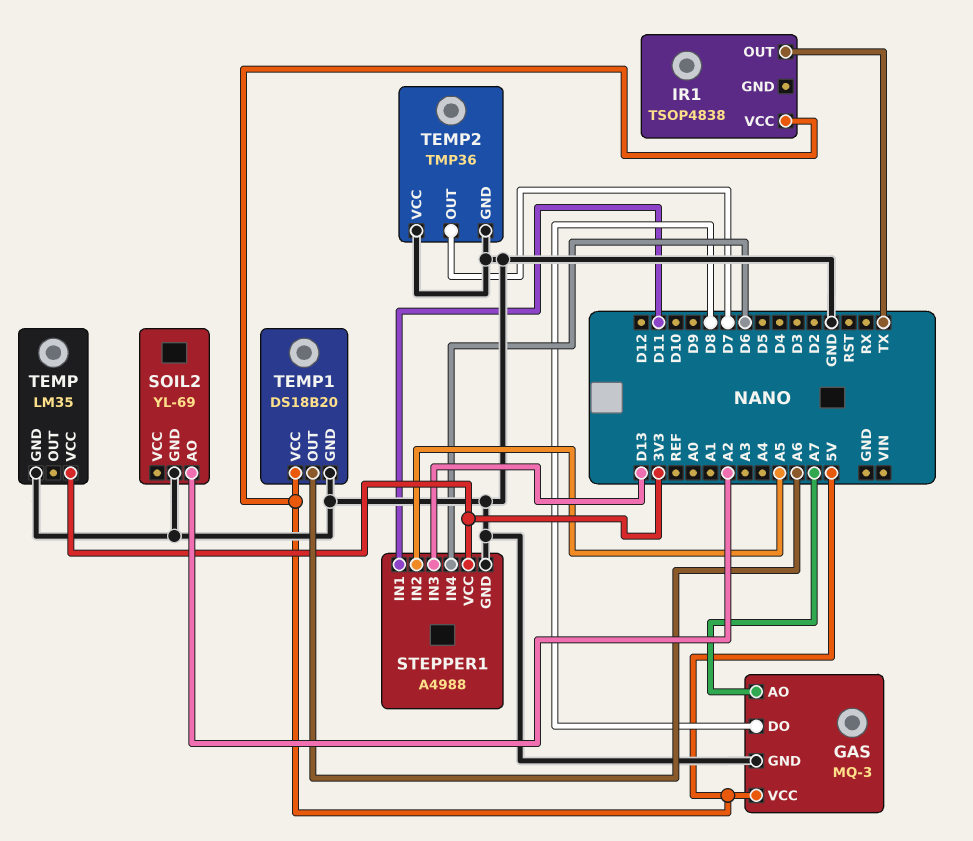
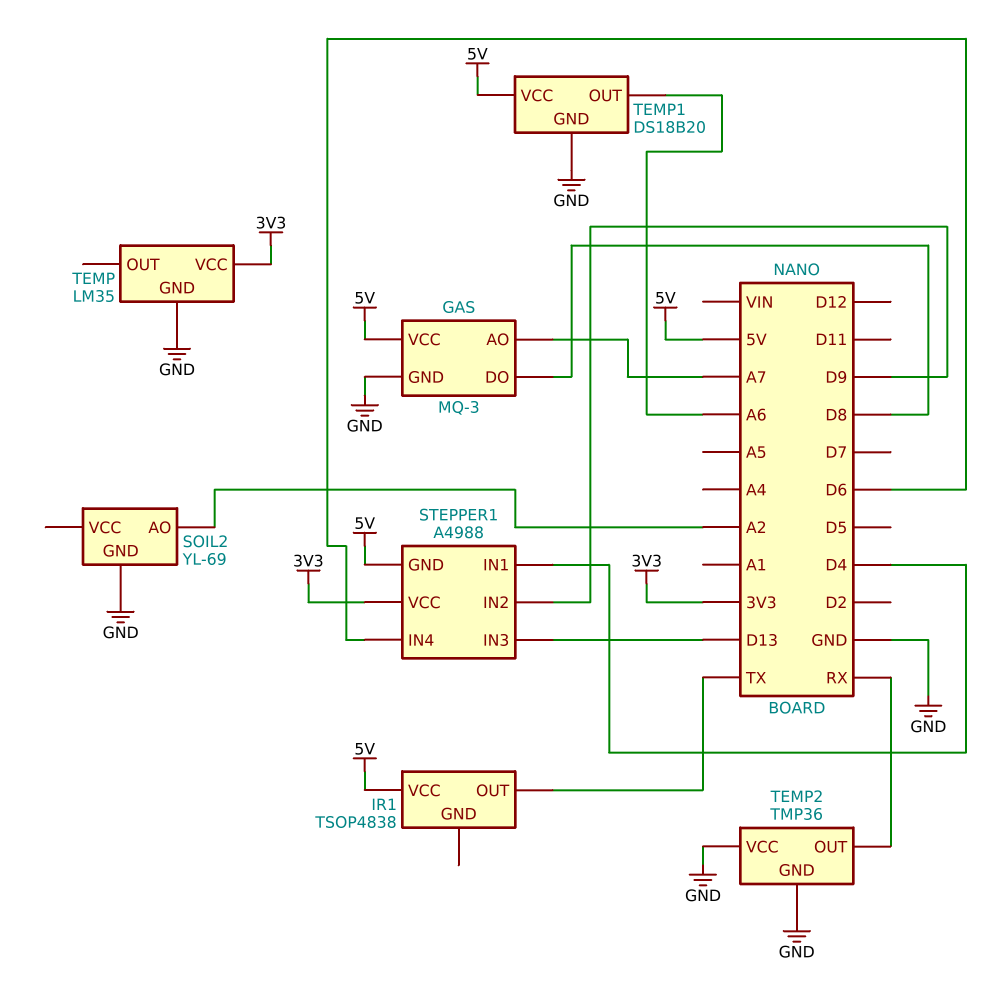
STEPPER1 pin GND: GND -> 5V
STEPPER1 pin IN1: D11 -> D4
STEPPER1 pin IN2: A5 -> D9
TEMP2 pin OUT: D7 -> RX

